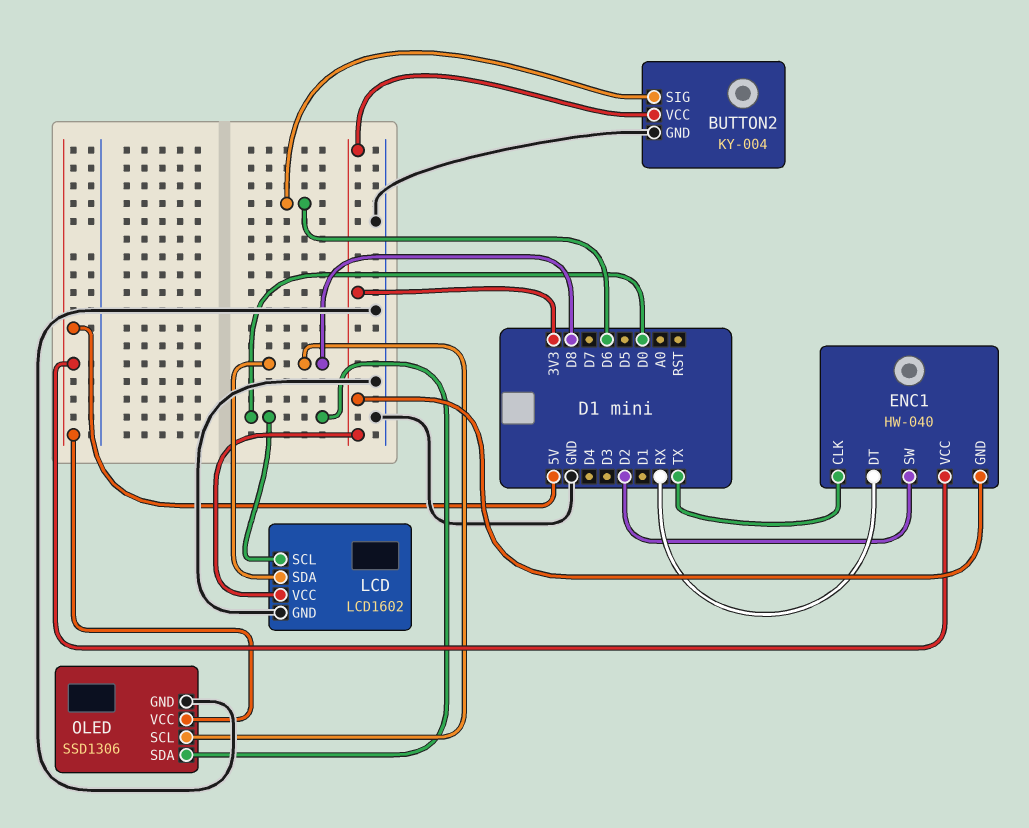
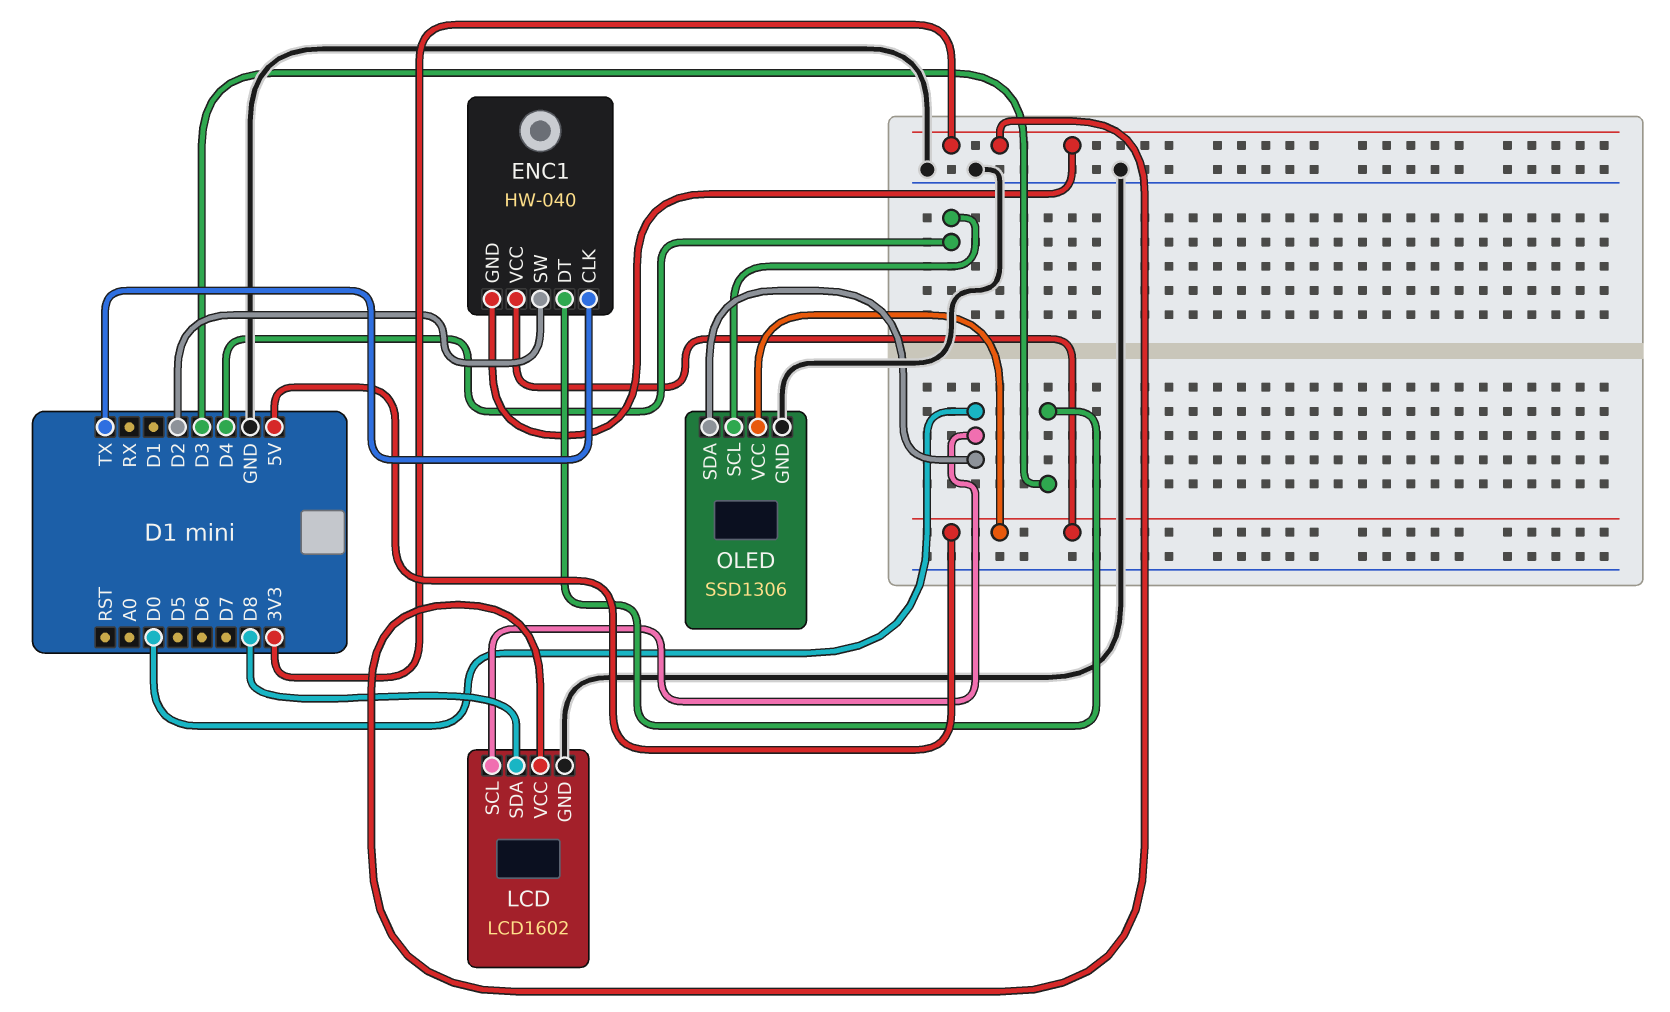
BUTTON2: KY-004 -> none
BUTTON2 pin GND: GND -> none
BUTTON2 pin SIG: D6 -> none
BUTTON2 pin VCC: 3V3 -> none
ENC1 pin DT: RX -> D3
OLED pin SCL: D8 -> D4

